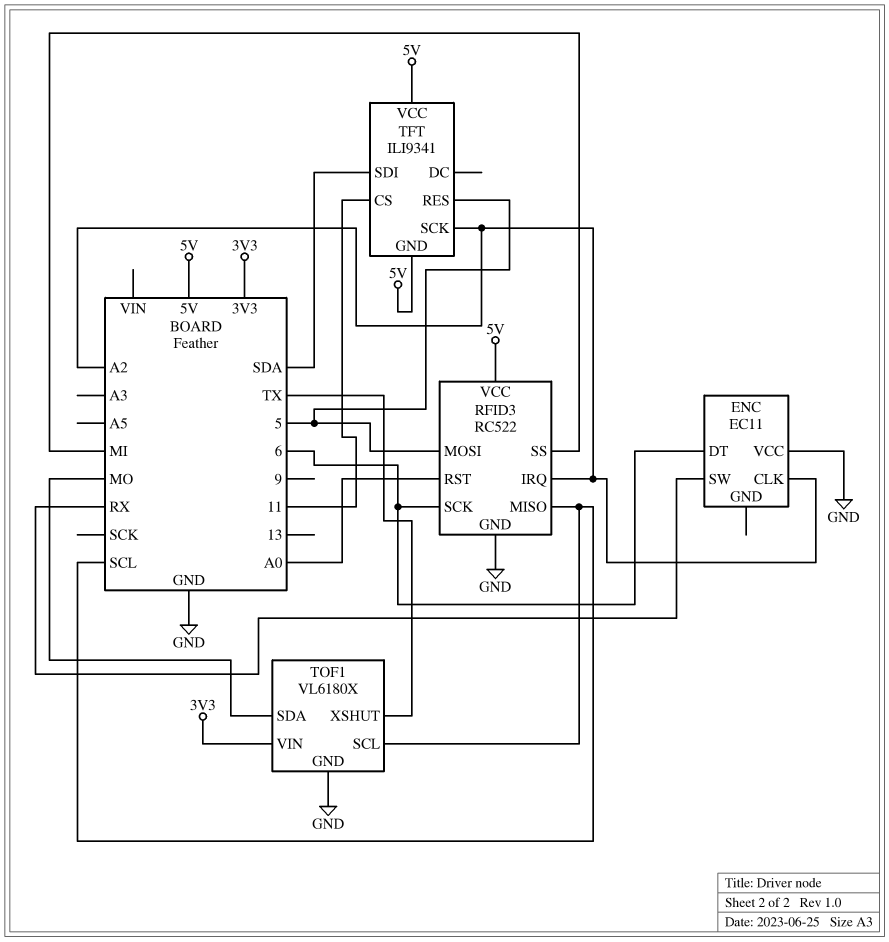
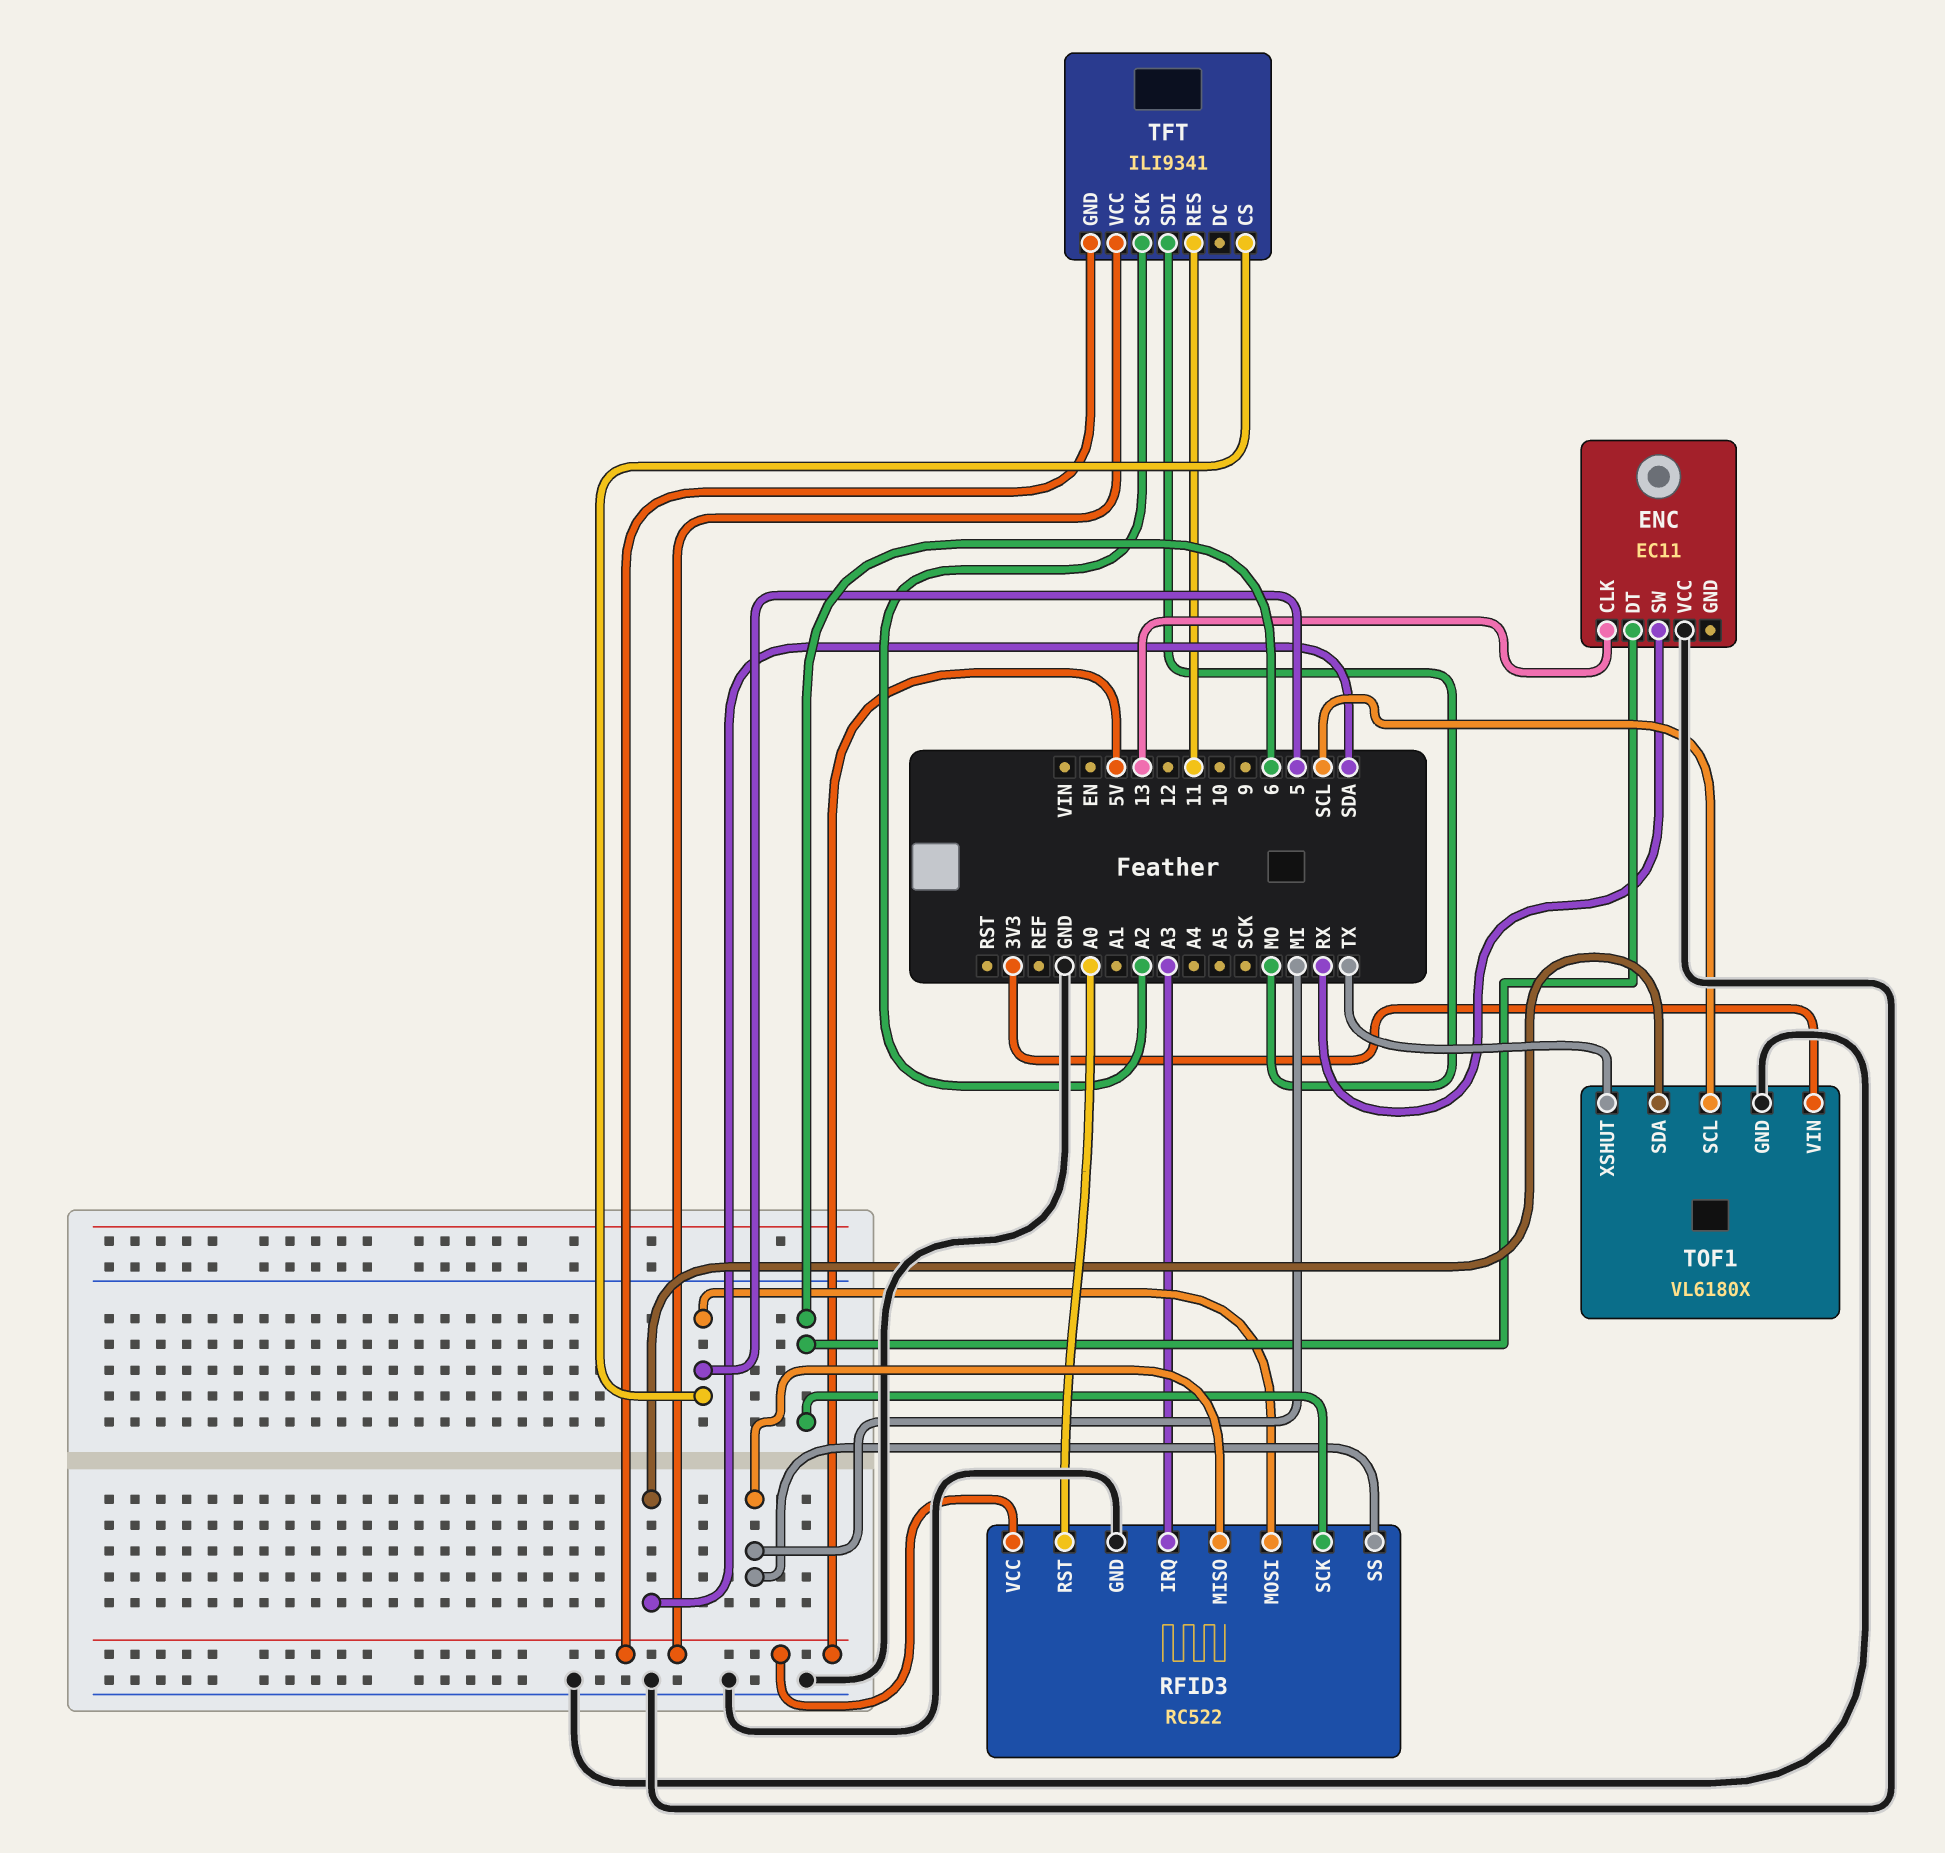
ENC pin CLK: A2 -> 13
RFID3 pin IRQ: A2 -> A3
RFID3 pin MISO: SCL -> MI
TFT pin CS: 11 -> 5
TFT pin RES: 5 -> 11
TFT pin SDI: SDA -> MO
TOF1 pin SDA: MO -> SDA

